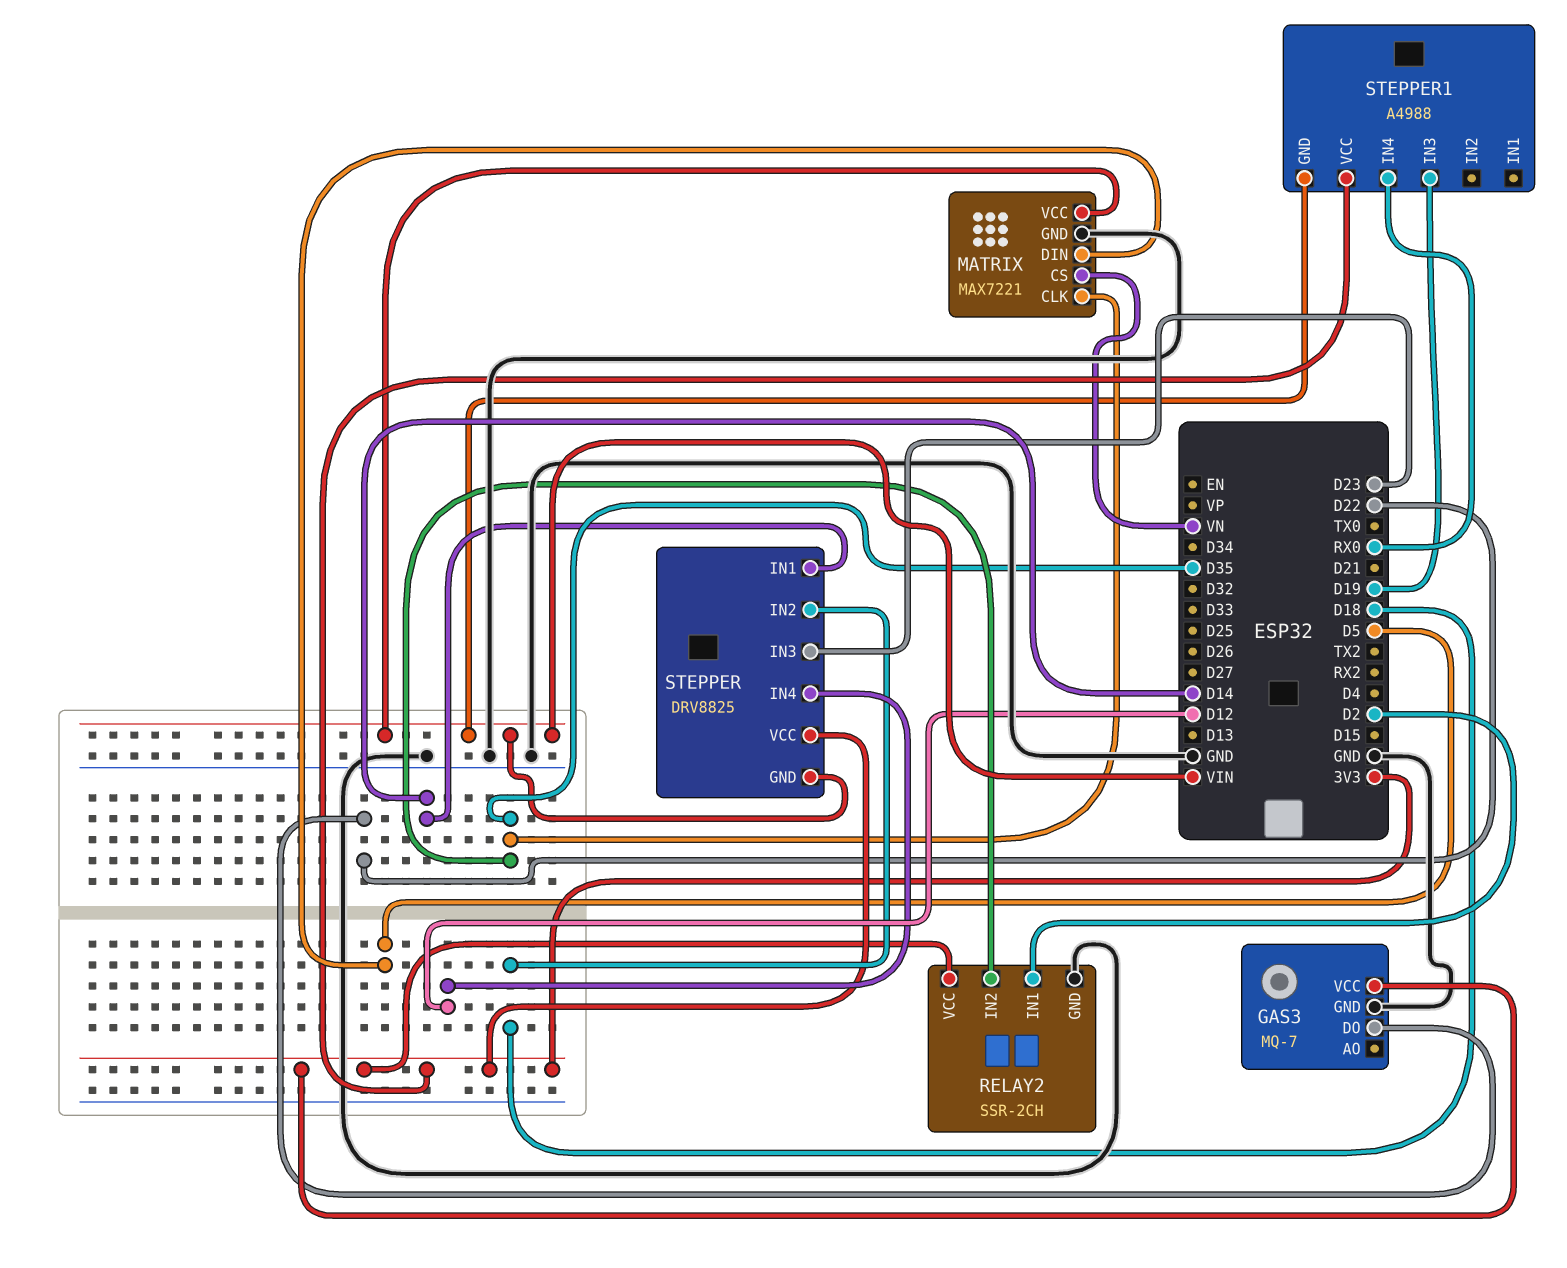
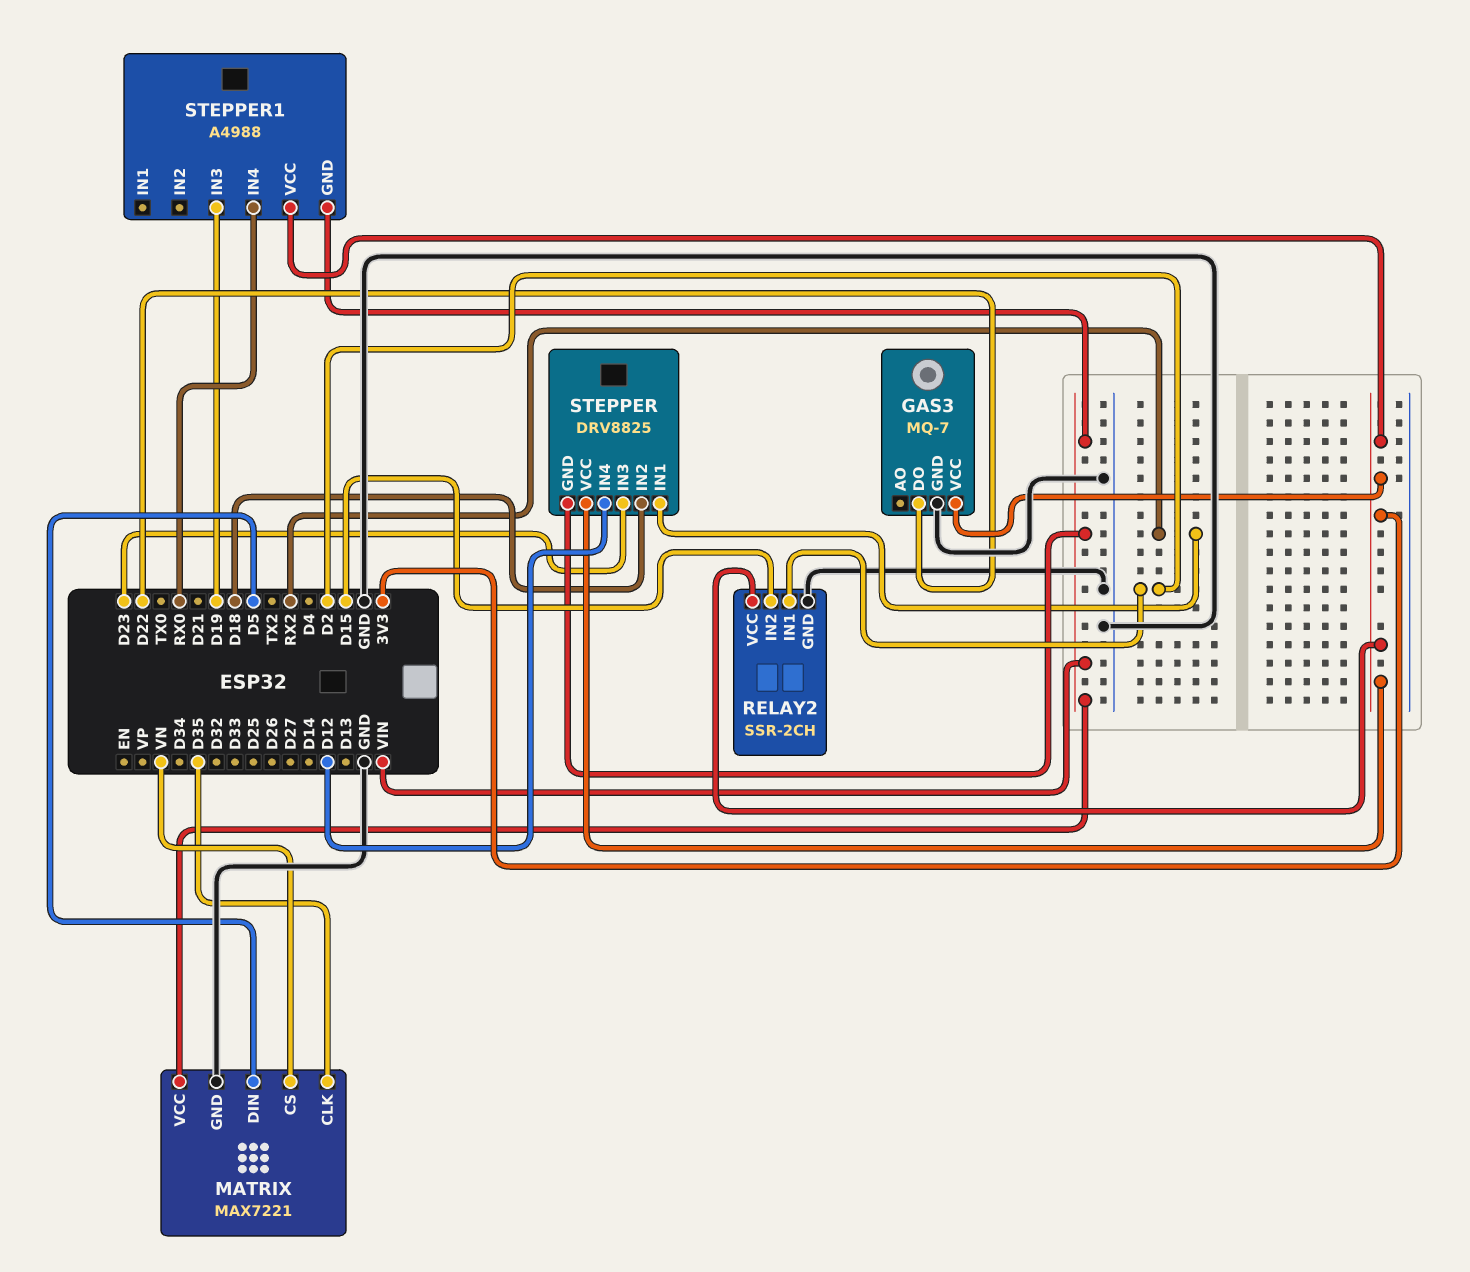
RELAY2 pin IN2: D35 -> D15
STEPPER pin IN1: D14 -> RX2

